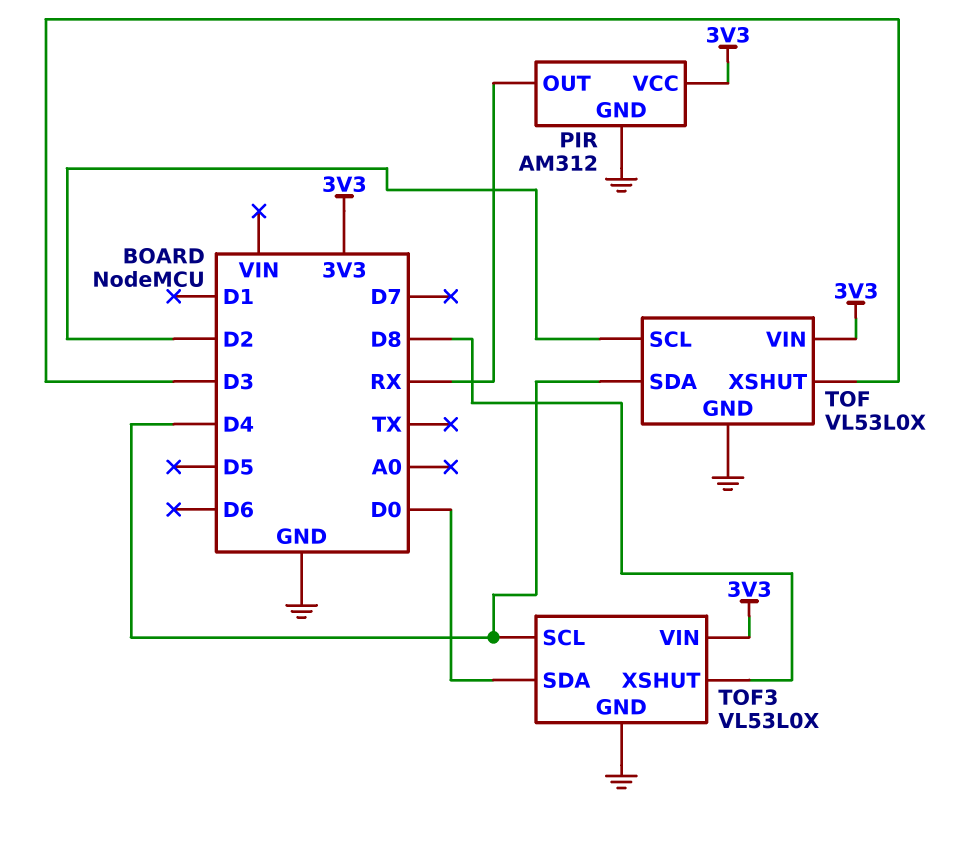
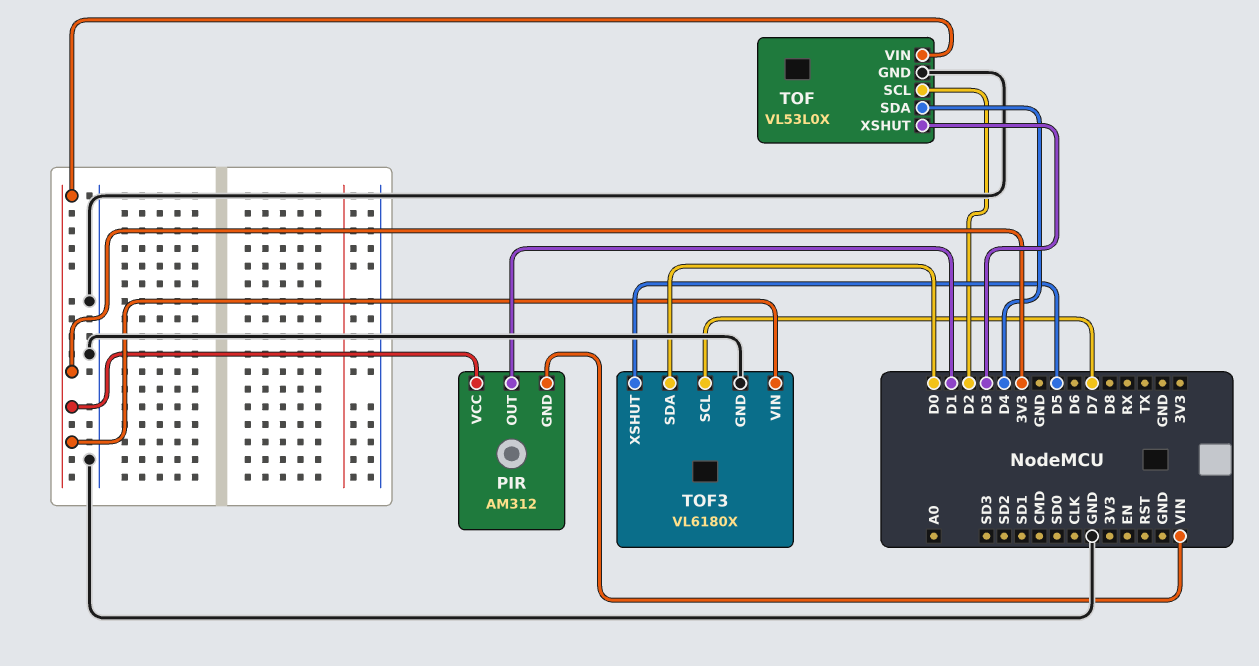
PIR pin GND: GND -> VIN
PIR pin OUT: RX -> D1
TOF3: VL53L0X -> VL6180X
TOF3 pin SCL: D4 -> D7
TOF3 pin XSHUT: D8 -> D5

